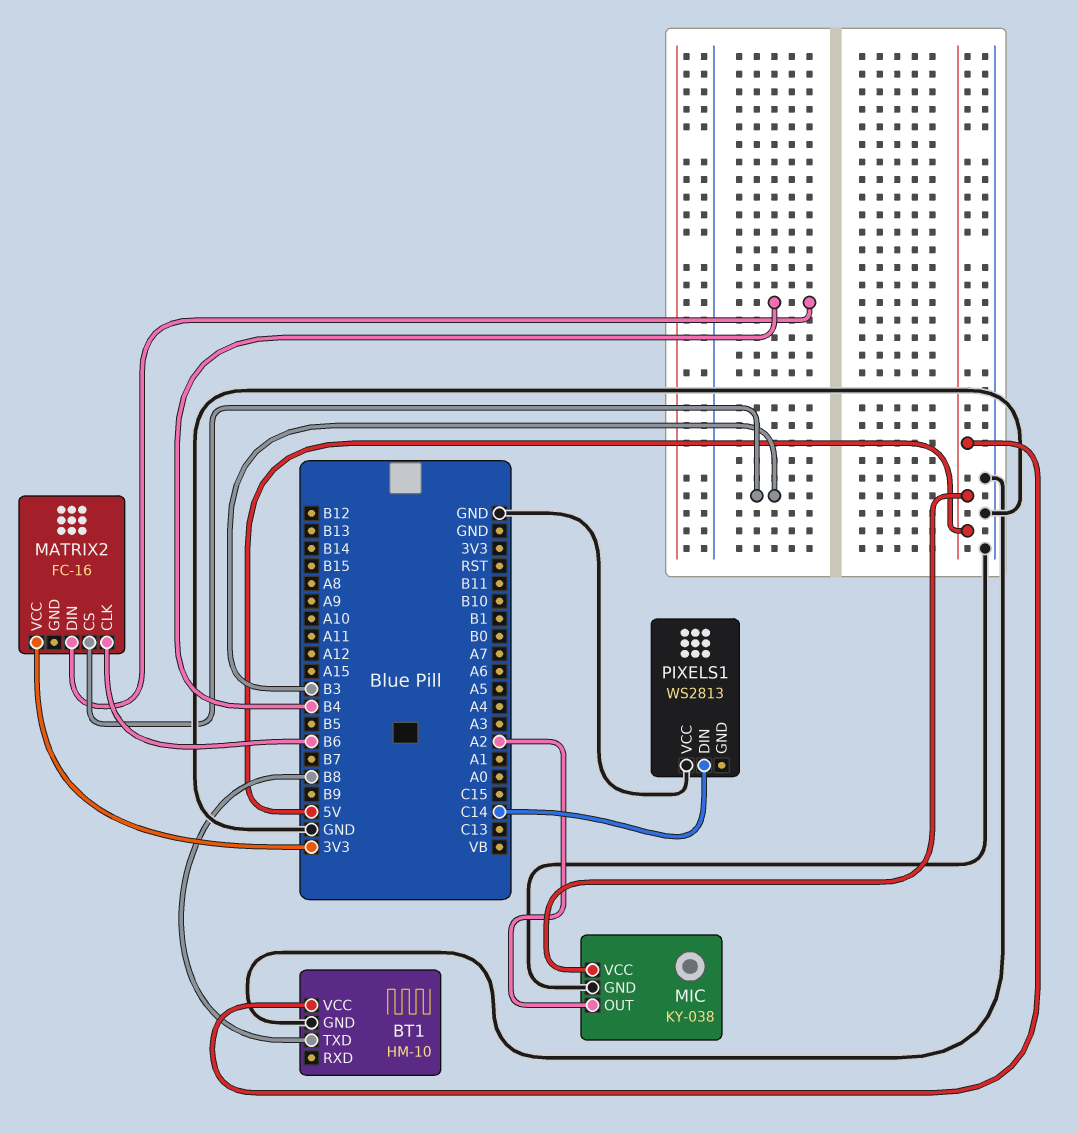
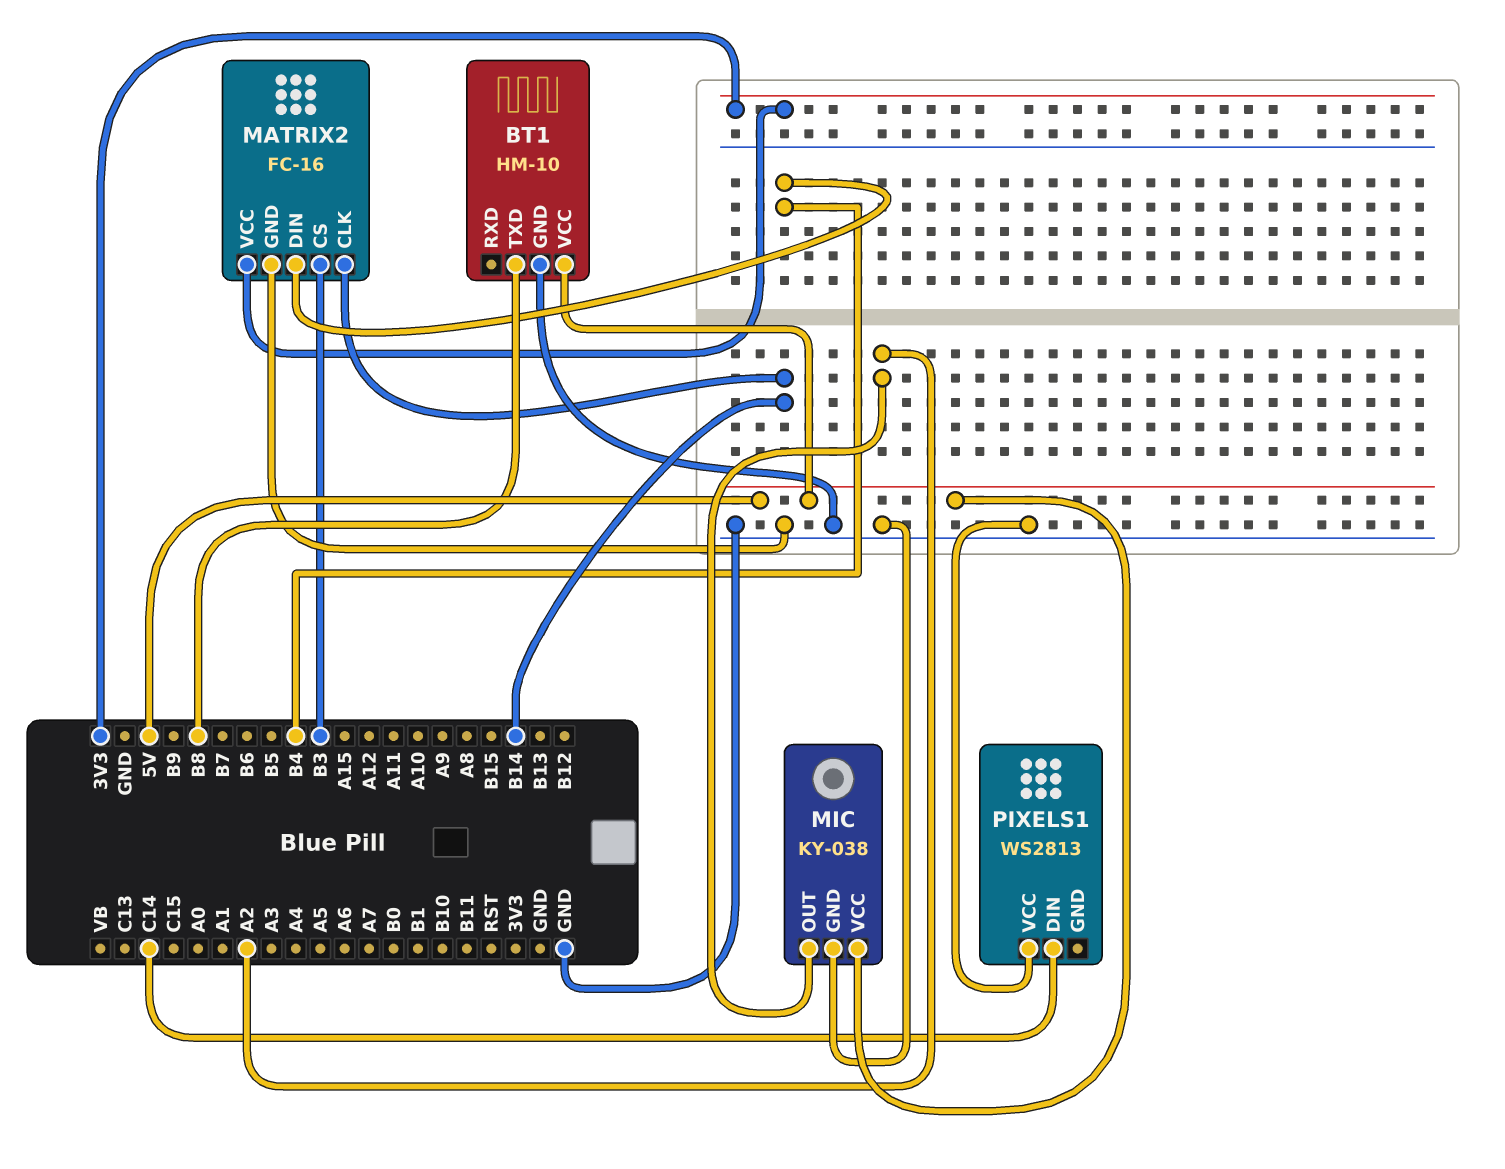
MATRIX2 pin CLK: B6 -> B14
MATRIX2 pin GND: none -> GND

